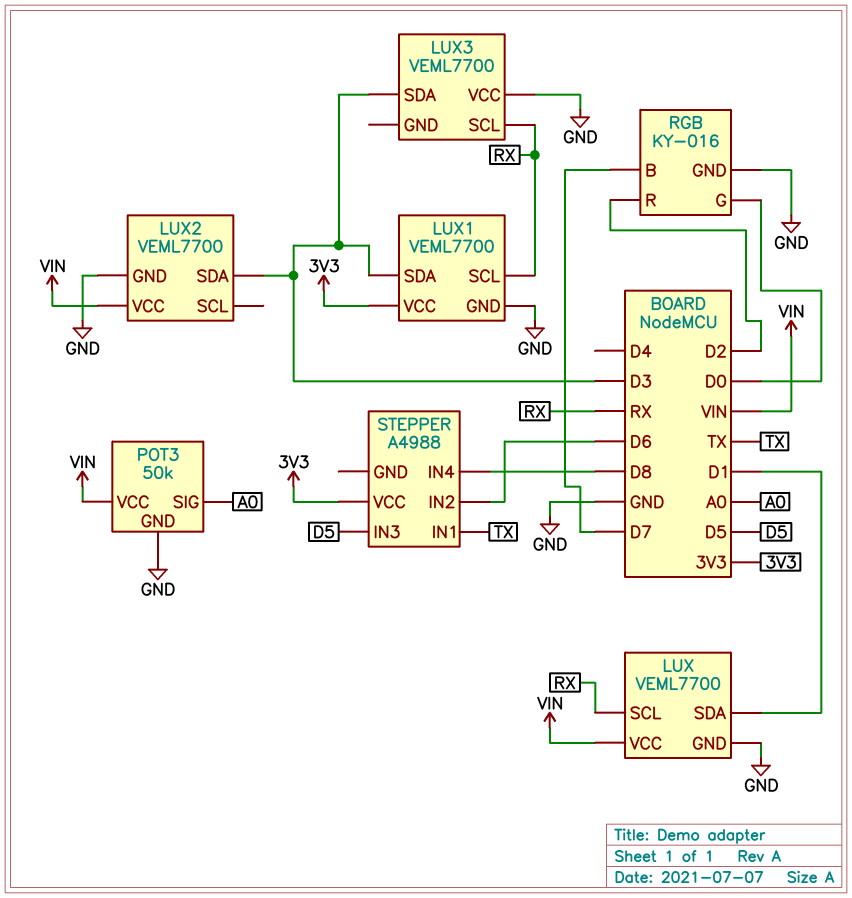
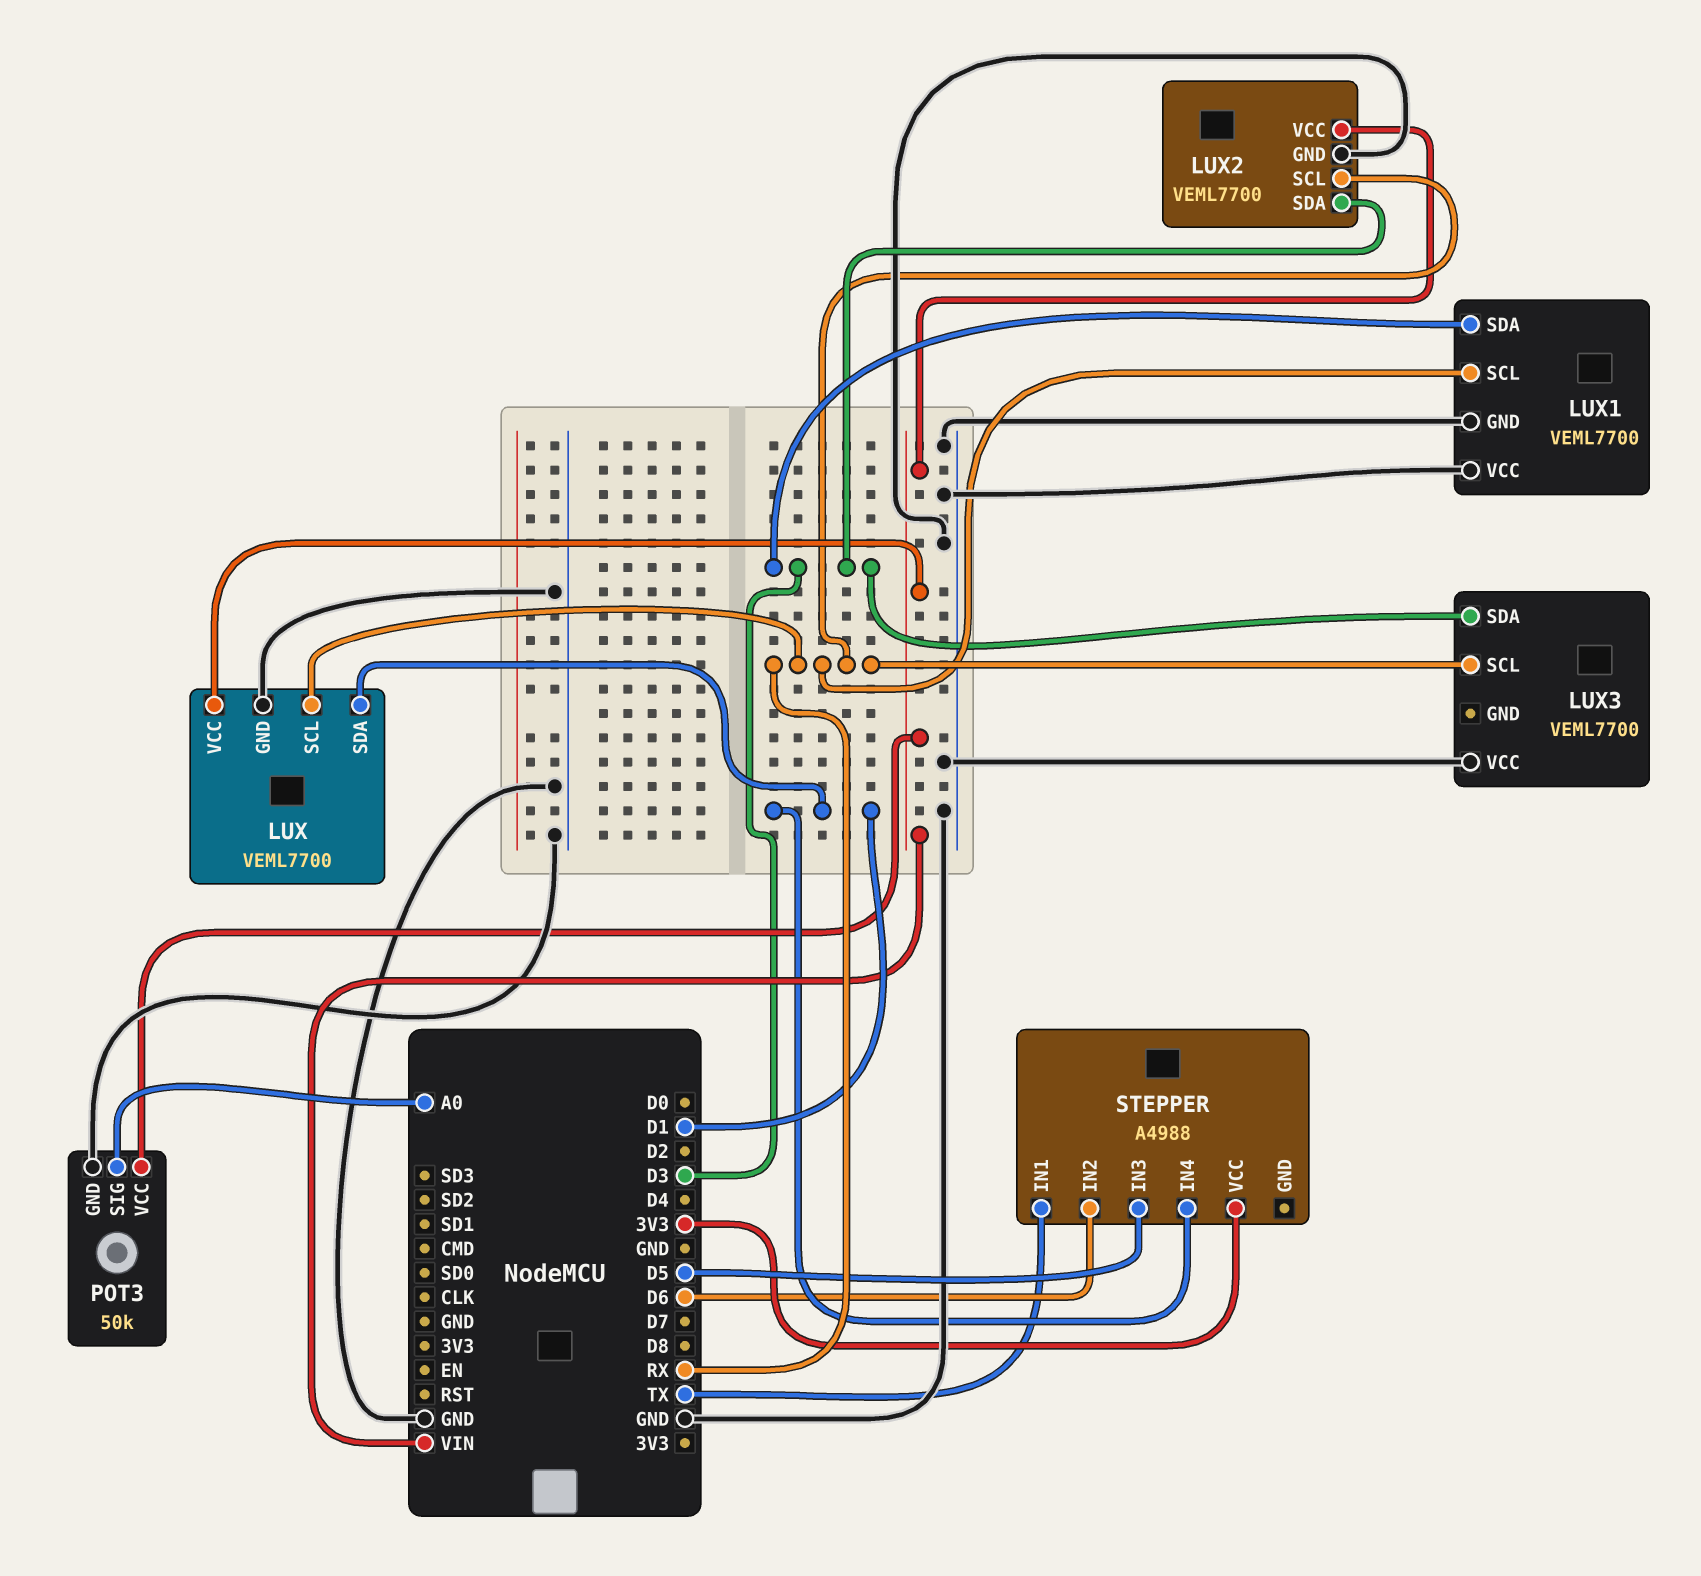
LUX1 pin VCC: 3V3 -> GND
LUX2 pin SCL: none -> RX
RGB: KY-016 -> none
RGB pin B: D7 -> none
RGB pin G: D0 -> none
RGB pin GND: GND -> none
RGB pin R: D2 -> none
STEPPER pin IN4: D8 -> D1

